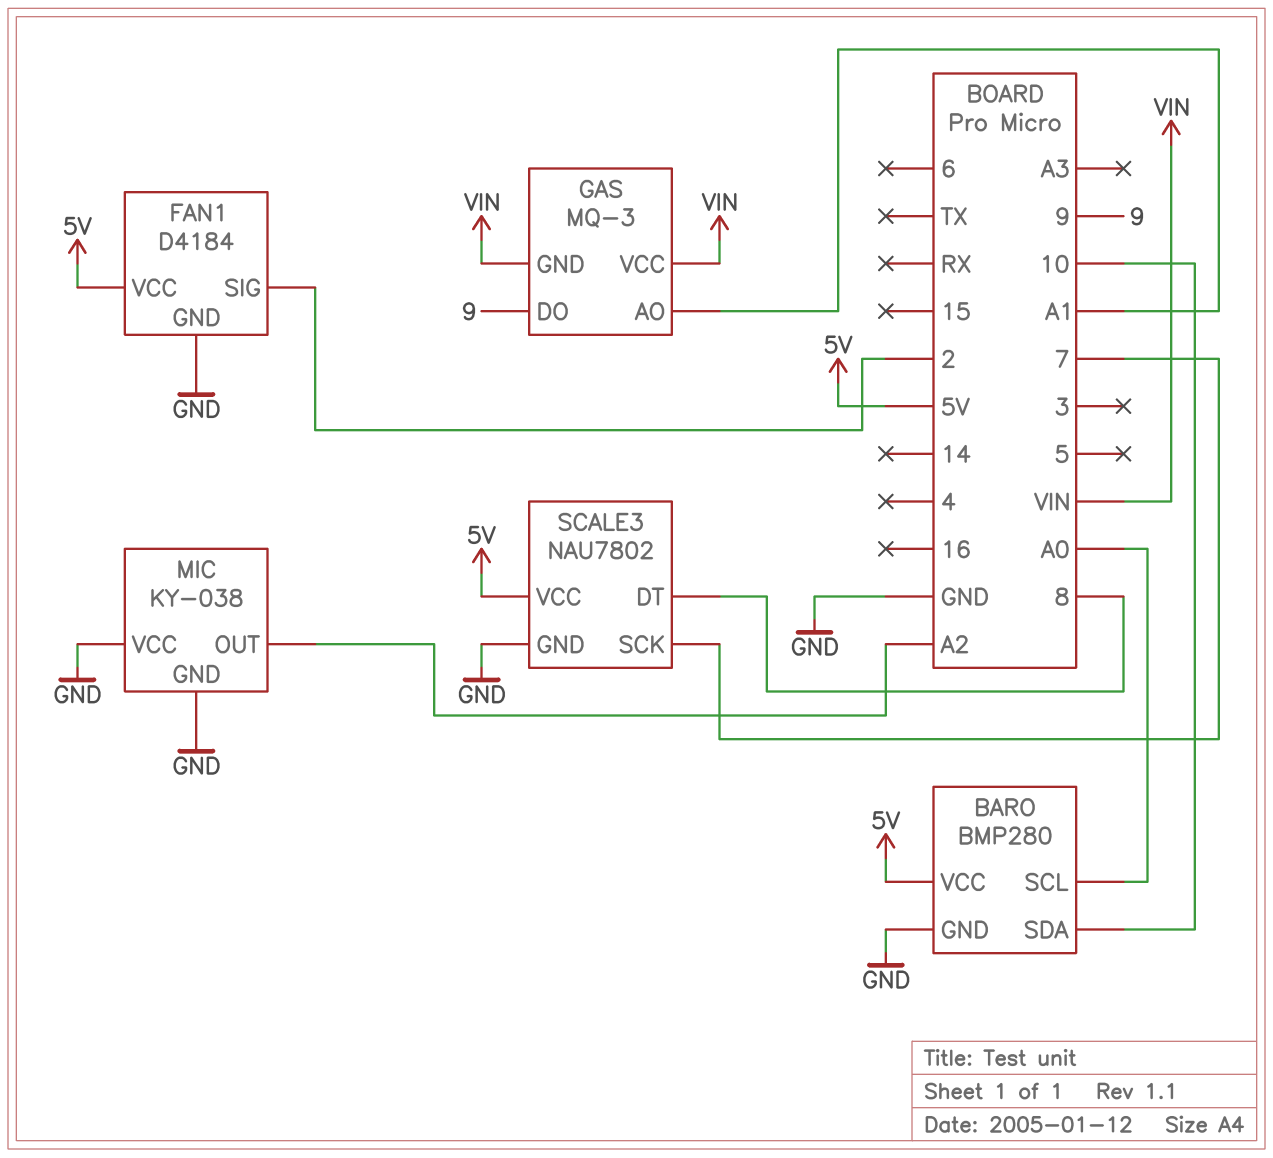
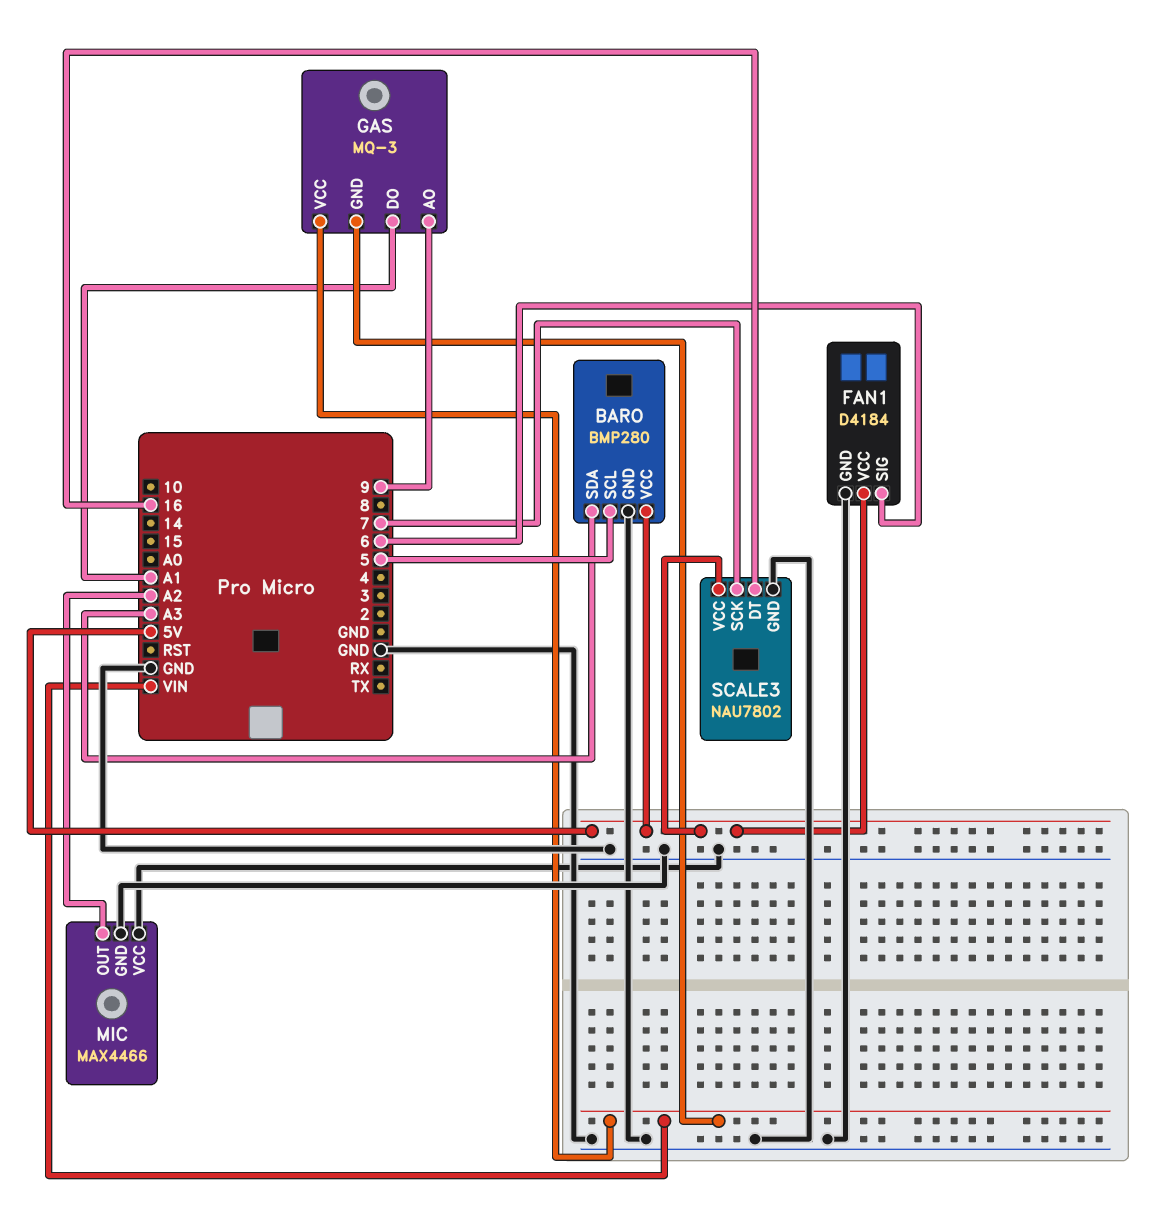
BARO pin SCL: A0 -> 5
BARO pin SDA: 10 -> A3
FAN1 pin SIG: 2 -> 6
GAS pin AO: A1 -> 9
GAS pin DO: 9 -> A1
MIC: KY-038 -> MAX4466
SCALE3 pin DT: 8 -> 16

